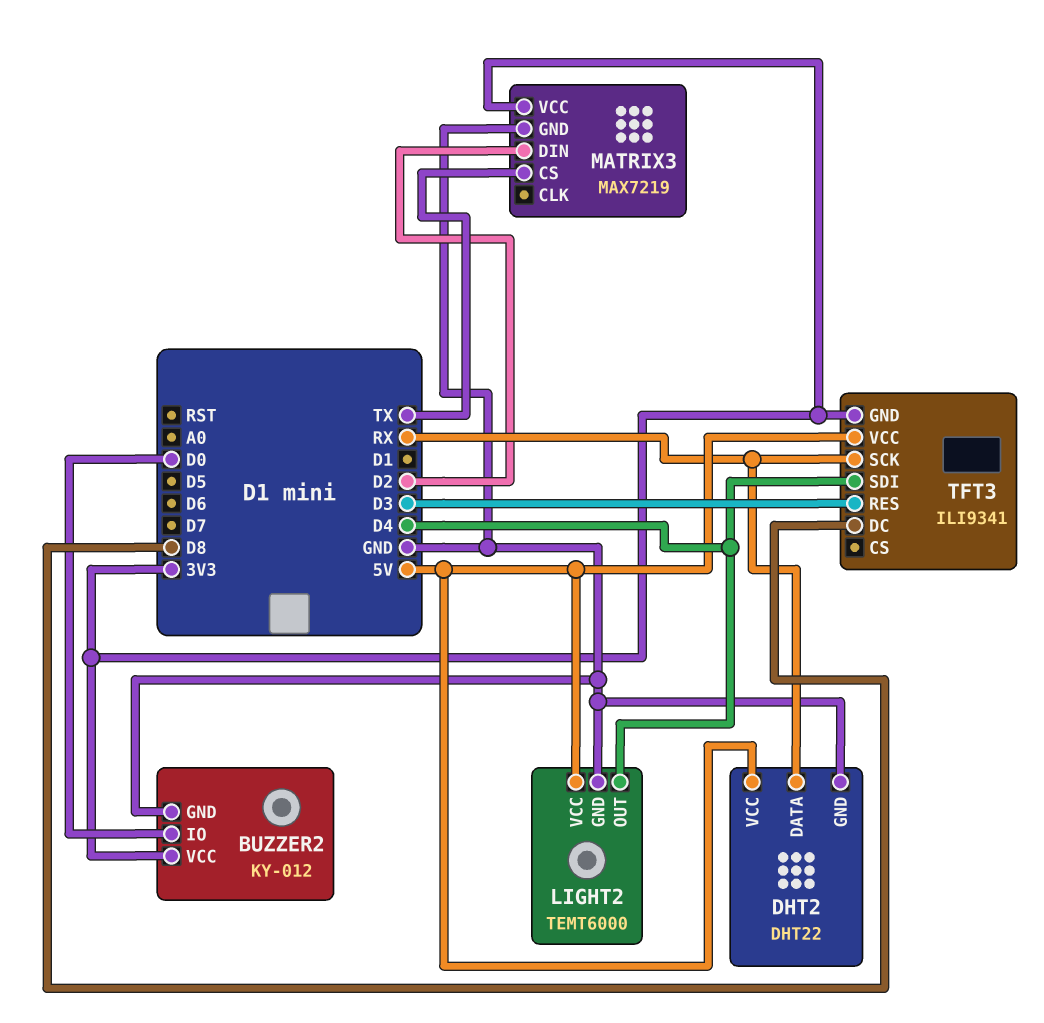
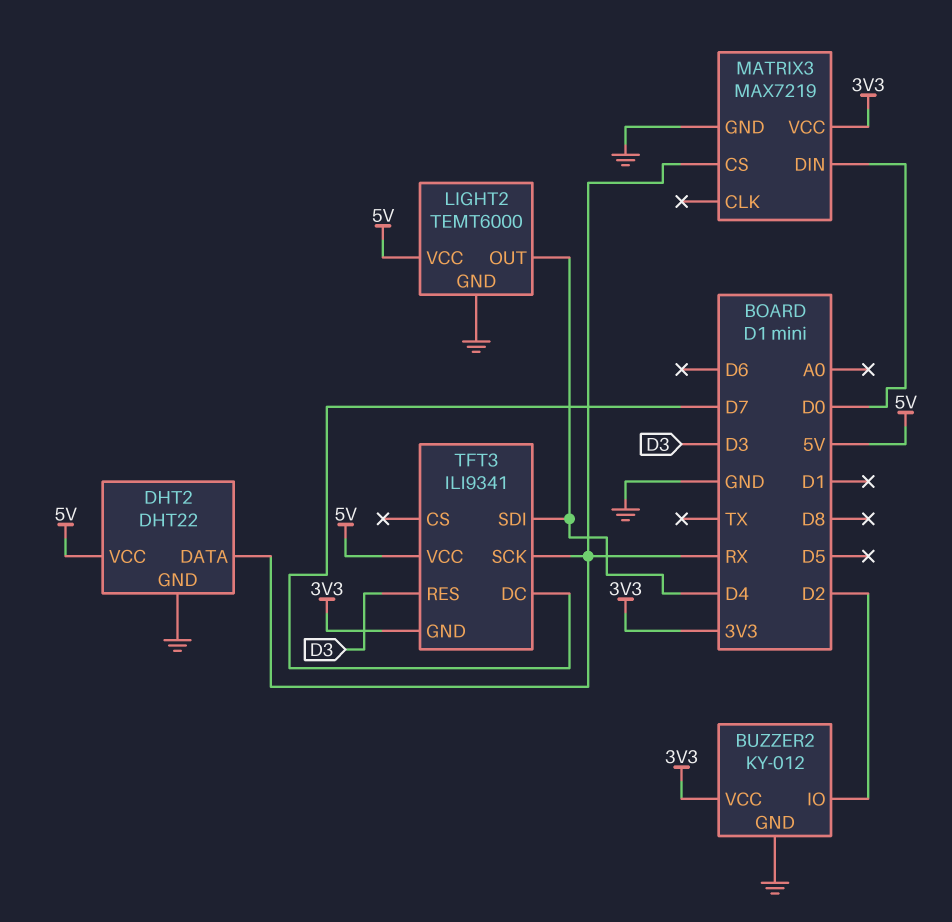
BUZZER2 pin IO: D0 -> D2
MATRIX3 pin CS: TX -> RX
MATRIX3 pin DIN: D2 -> D0
TFT3 pin DC: D8 -> D7

